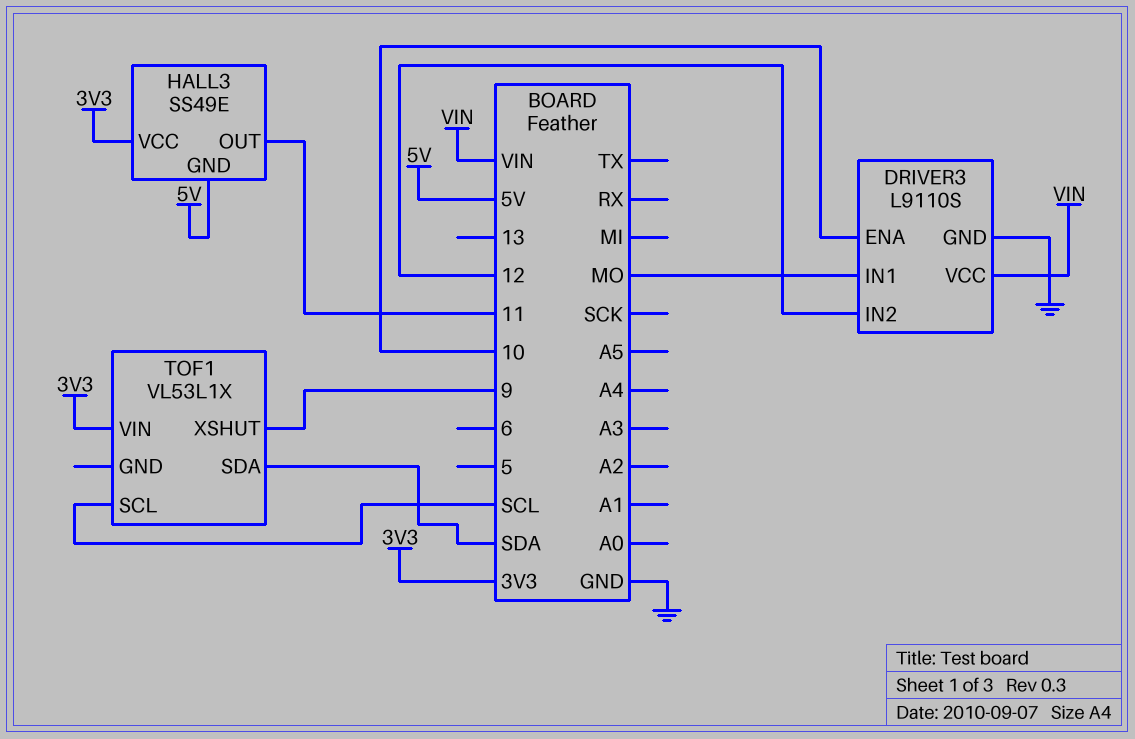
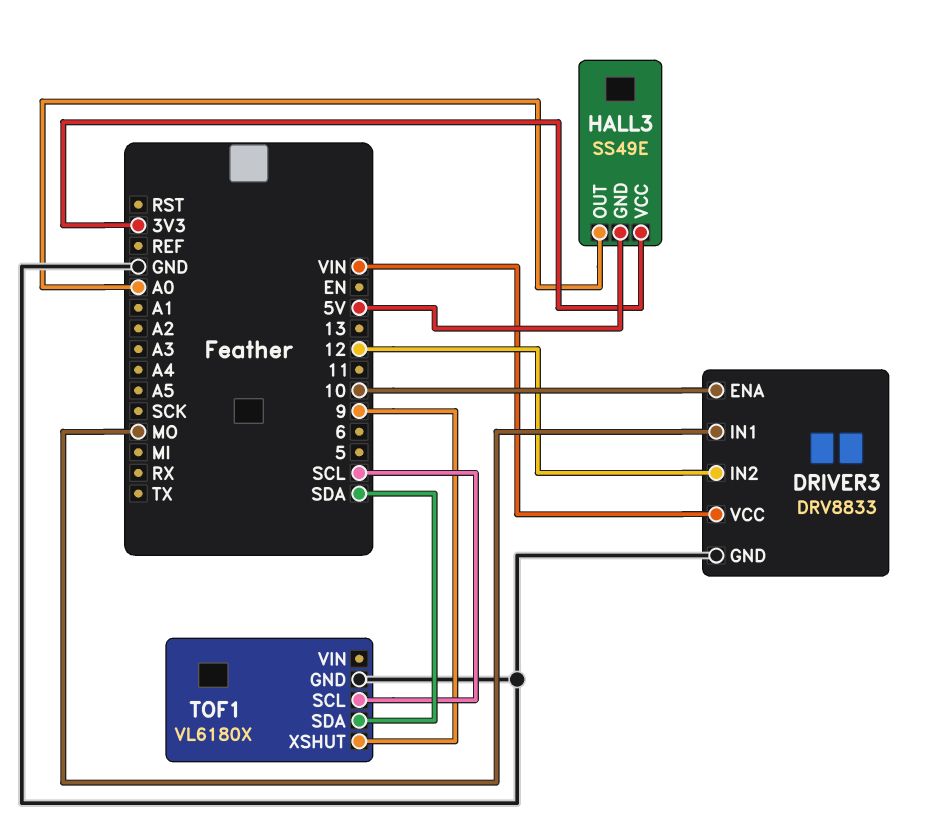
DRIVER3: L9110S -> DRV8833
HALL3 pin OUT: 11 -> A0
TOF1: VL53L1X -> VL6180X
TOF1 pin GND: none -> GND
TOF1 pin VIN: 3V3 -> none

